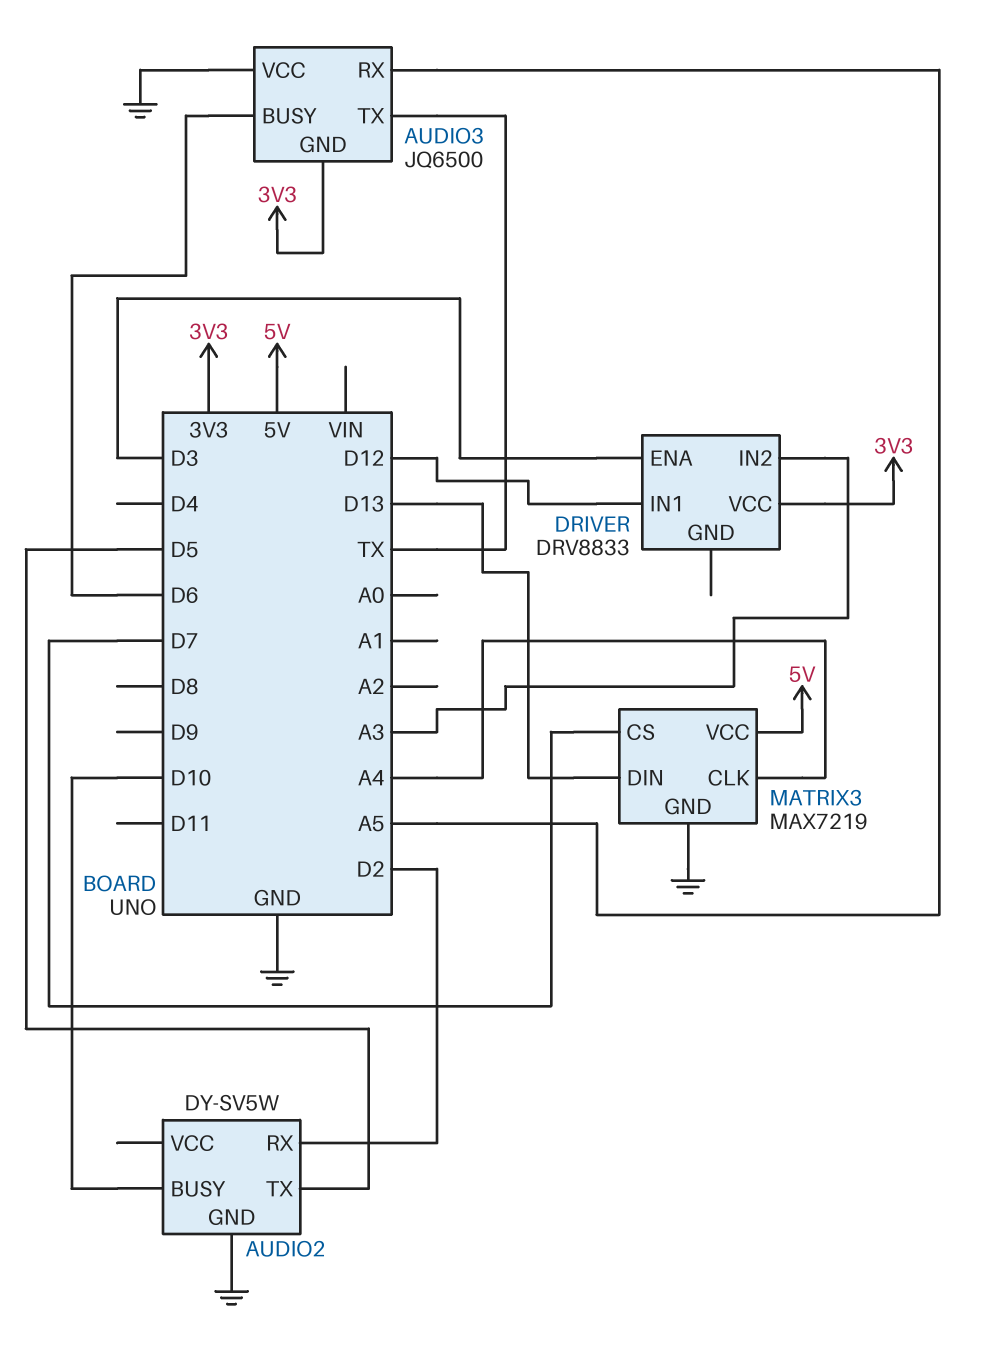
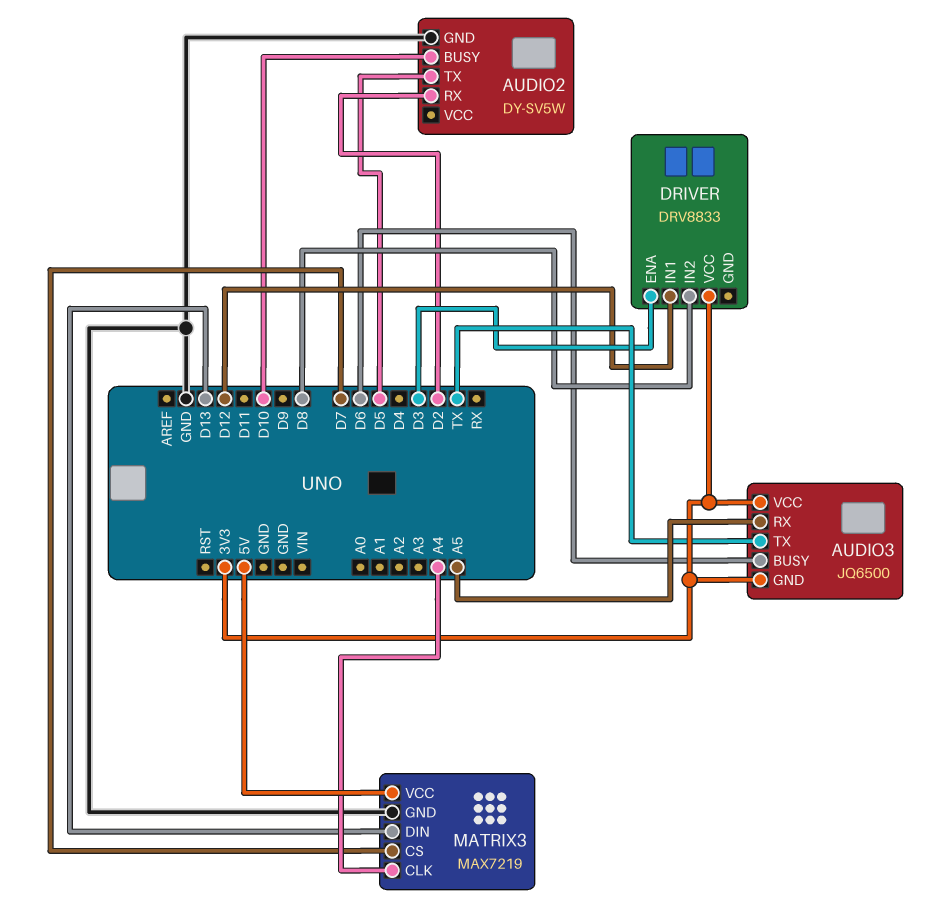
AUDIO3 pin VCC: GND -> 3V3
DRIVER pin IN2: A3 -> D8

